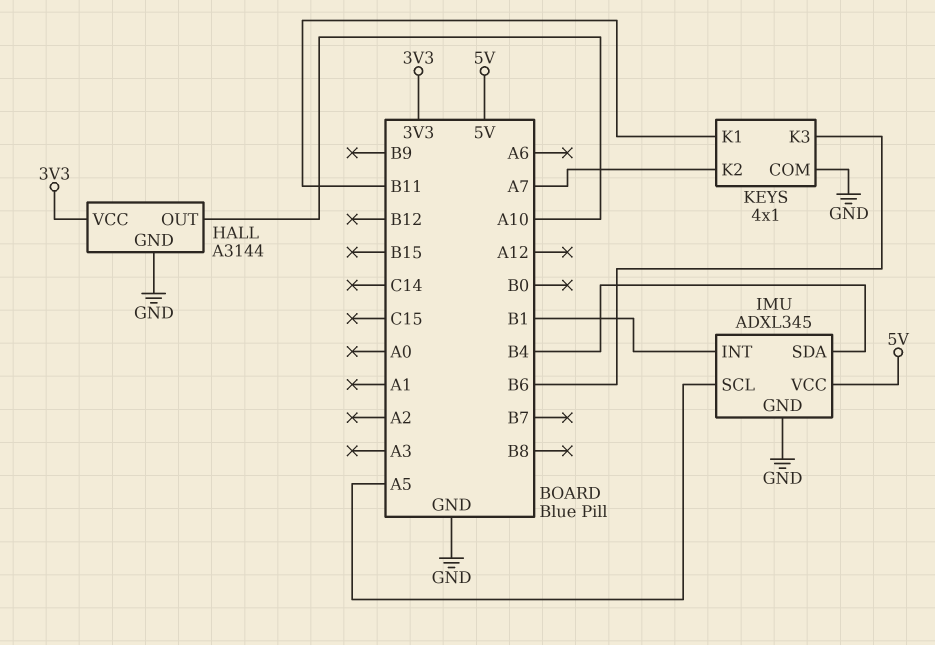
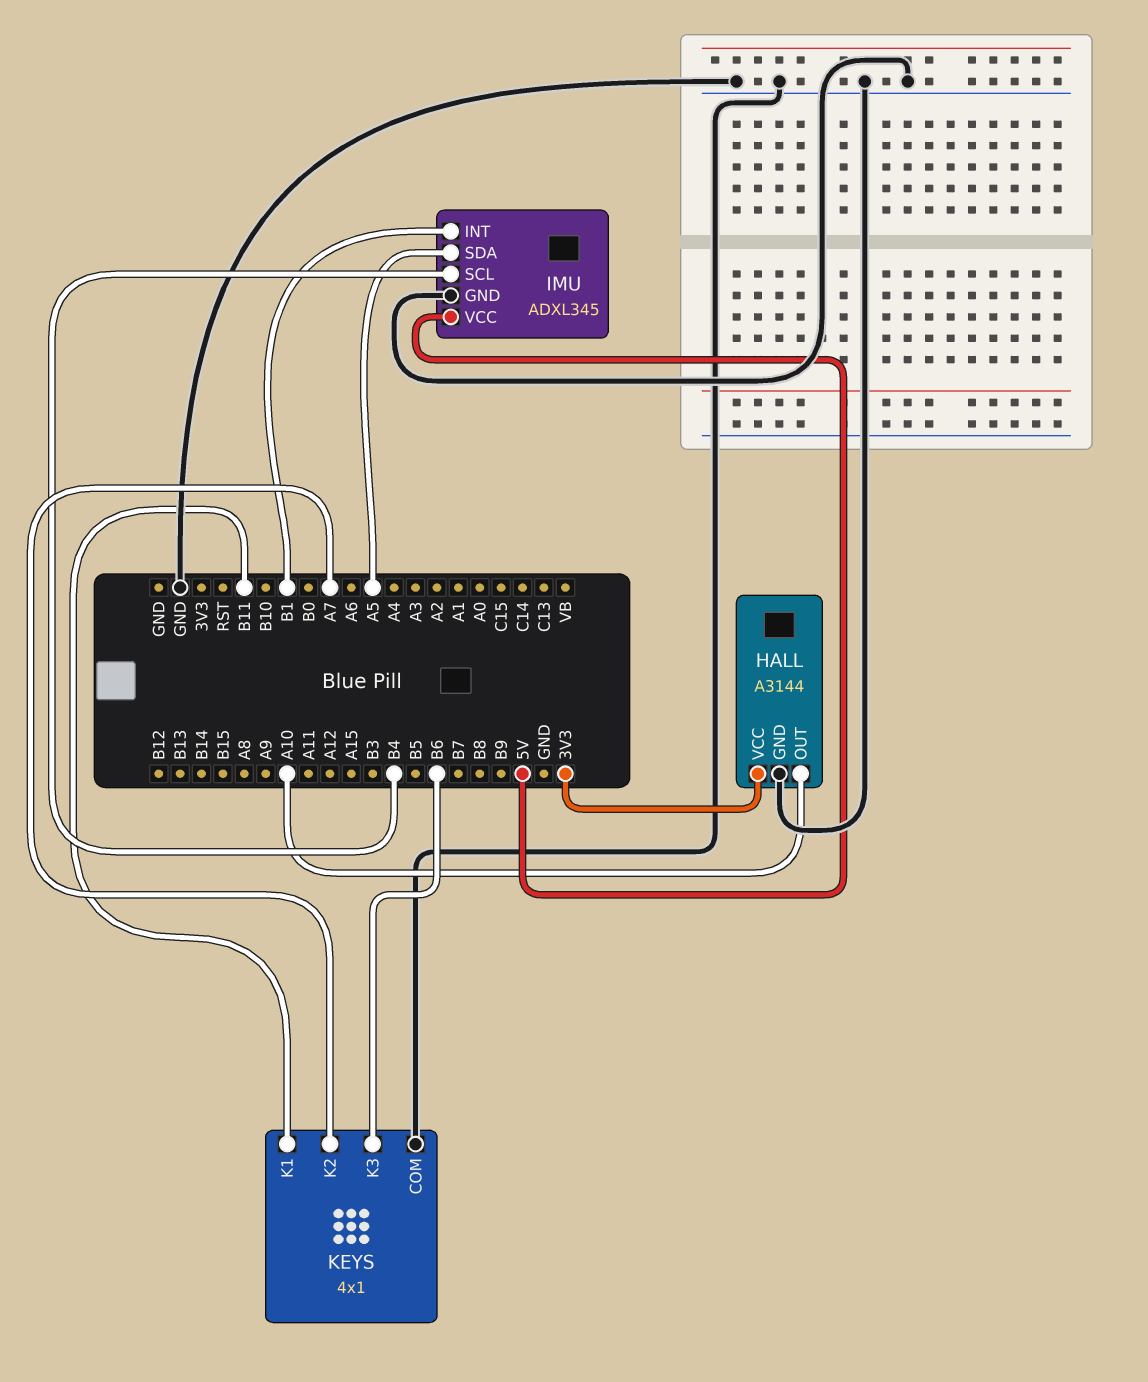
IMU pin SCL: A5 -> B4
IMU pin SDA: B4 -> A5

